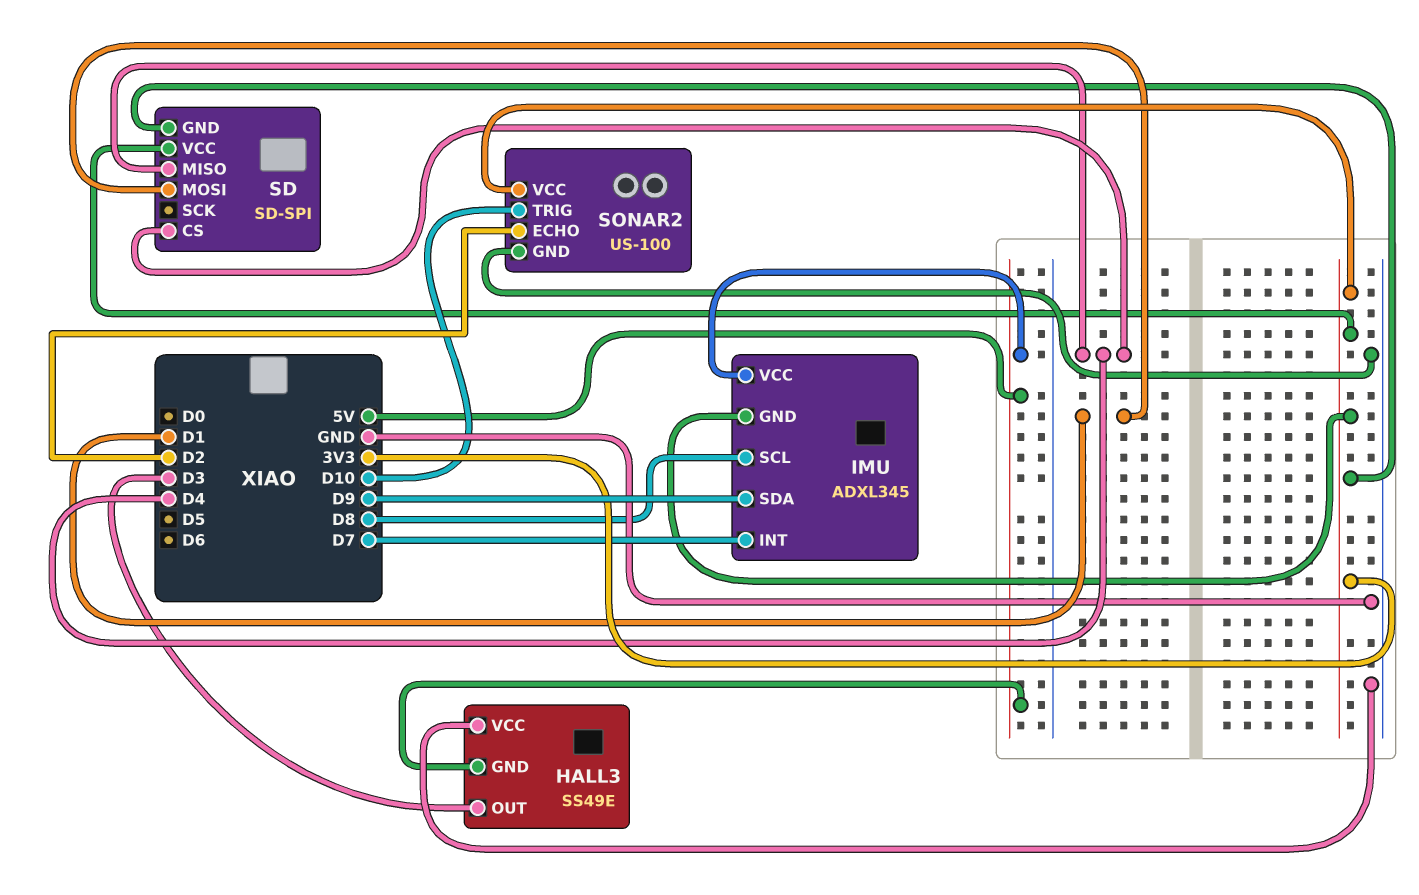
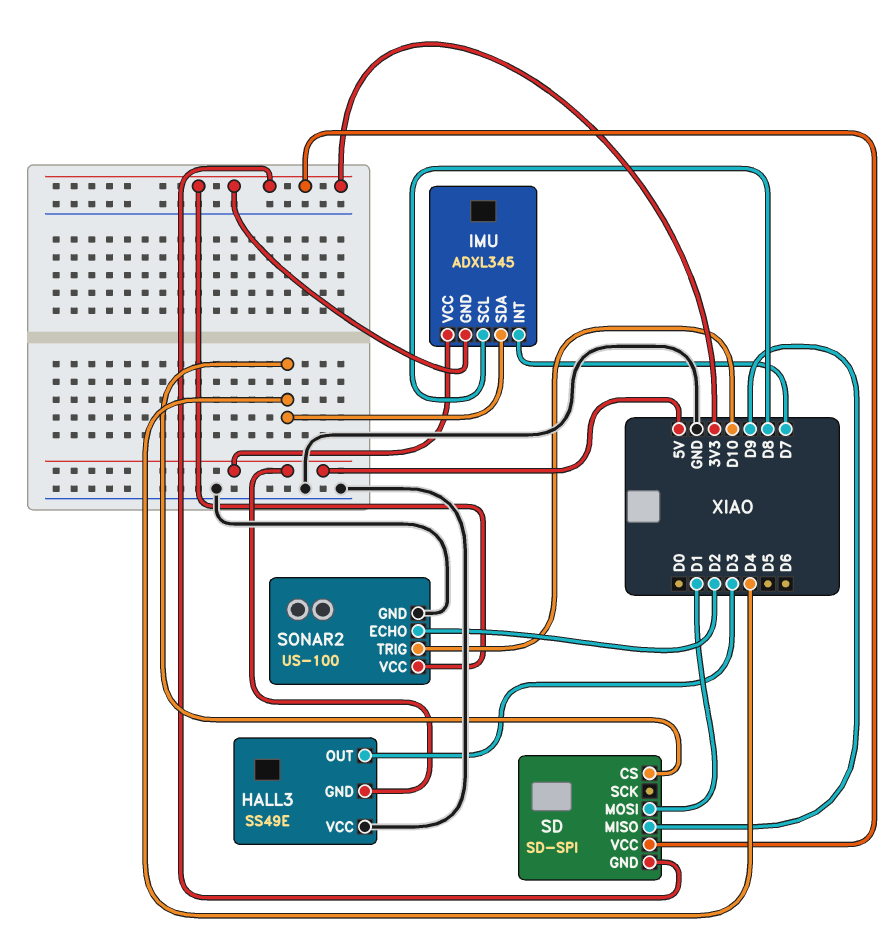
IMU pin SDA: D9 -> D4
SD pin MISO: D4 -> D9

